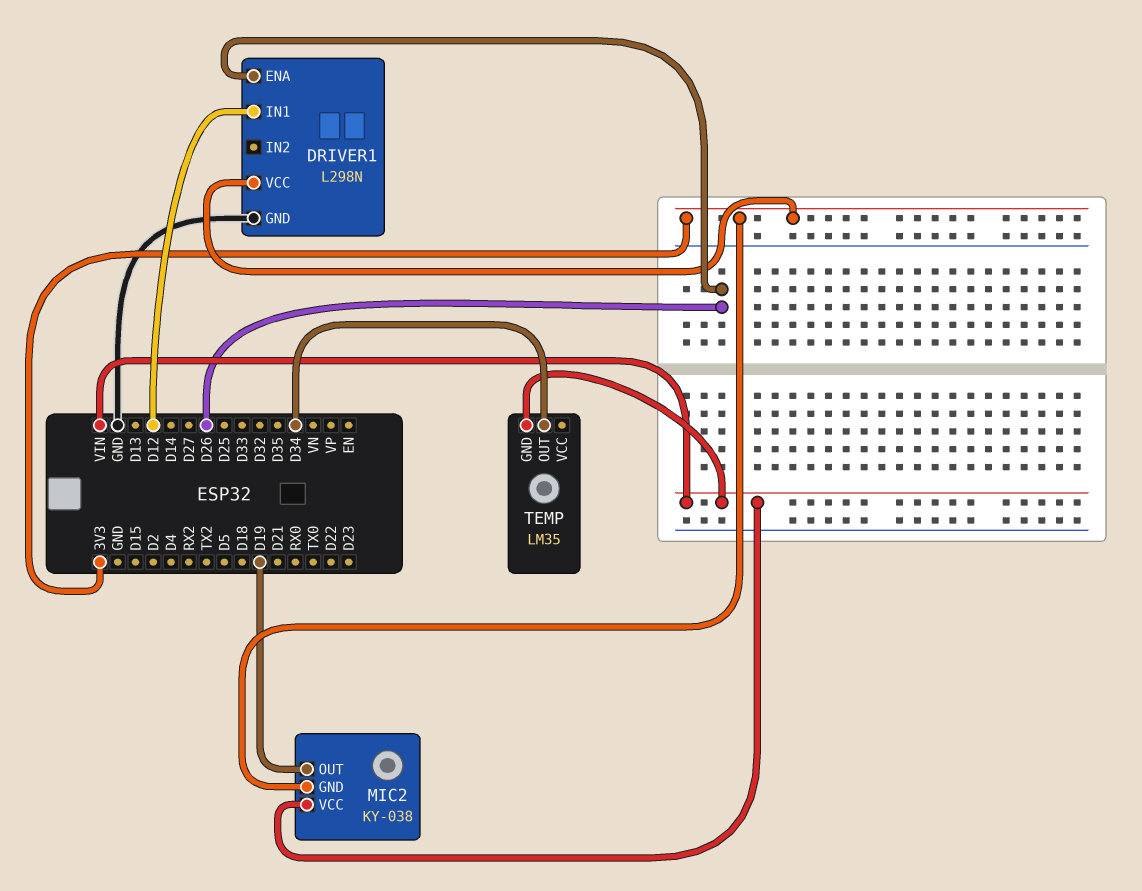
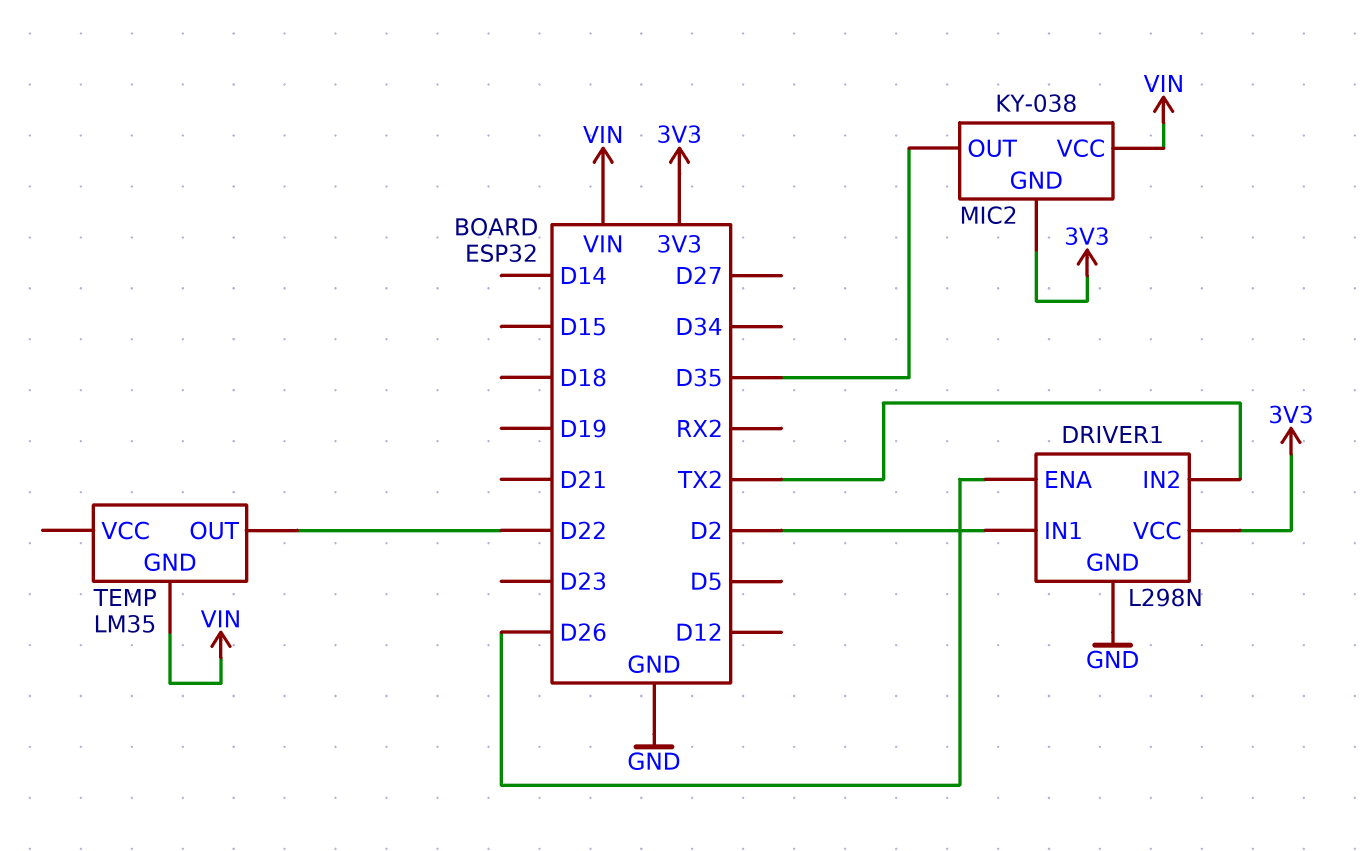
DRIVER1 pin IN1: D12 -> D2
DRIVER1 pin IN2: none -> TX2
MIC2 pin OUT: D19 -> D35
TEMP pin OUT: D34 -> D22

